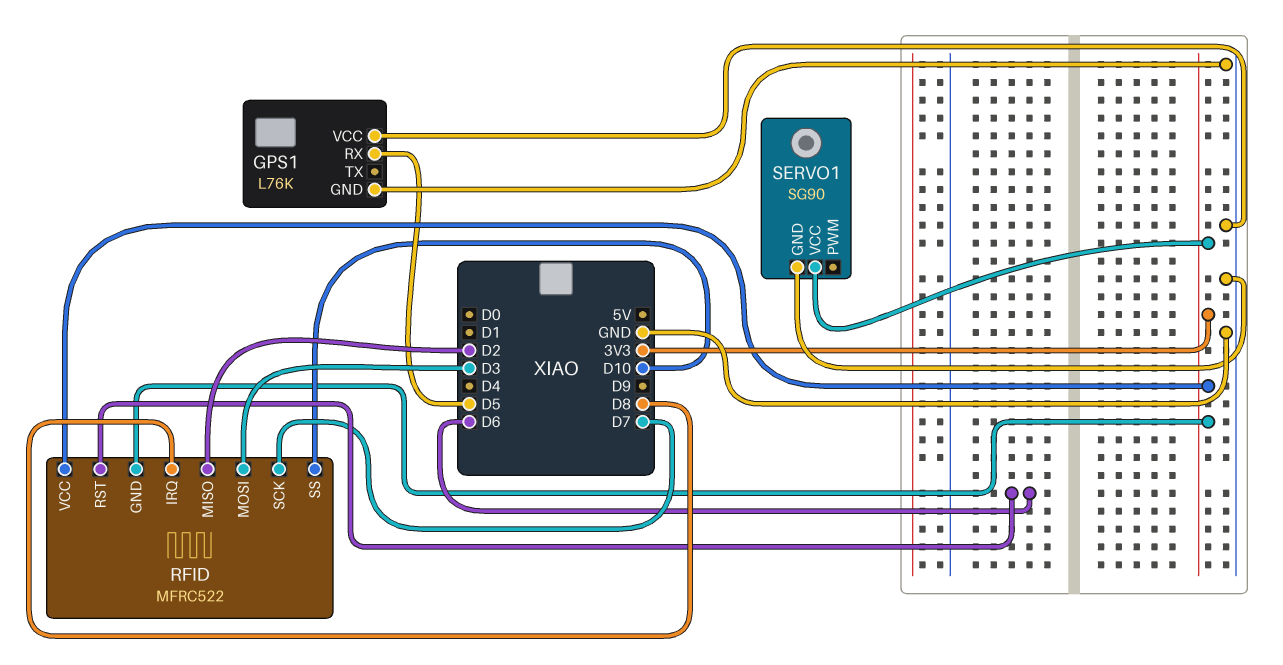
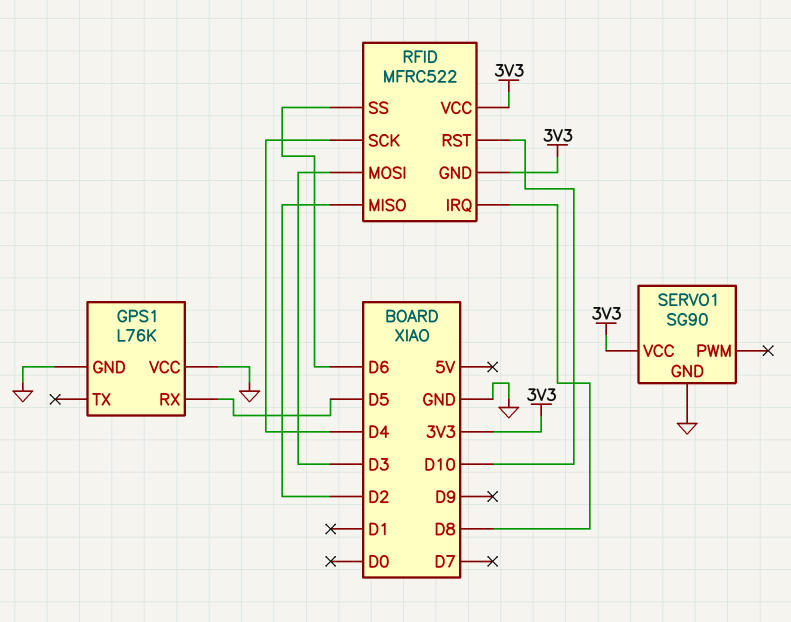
RFID pin RST: D6 -> D10
RFID pin SCK: D7 -> D4
RFID pin SS: D10 -> D6

